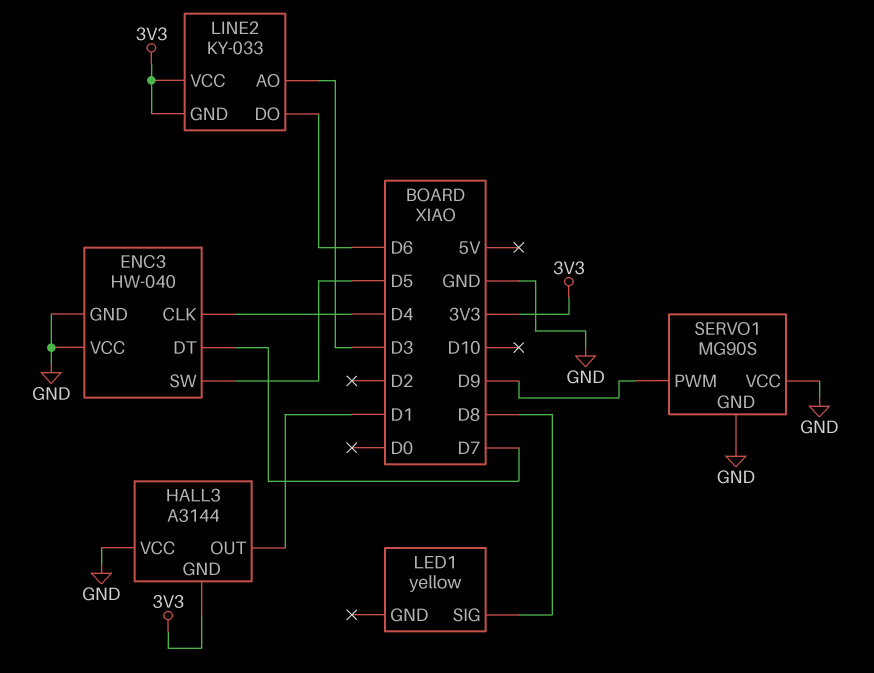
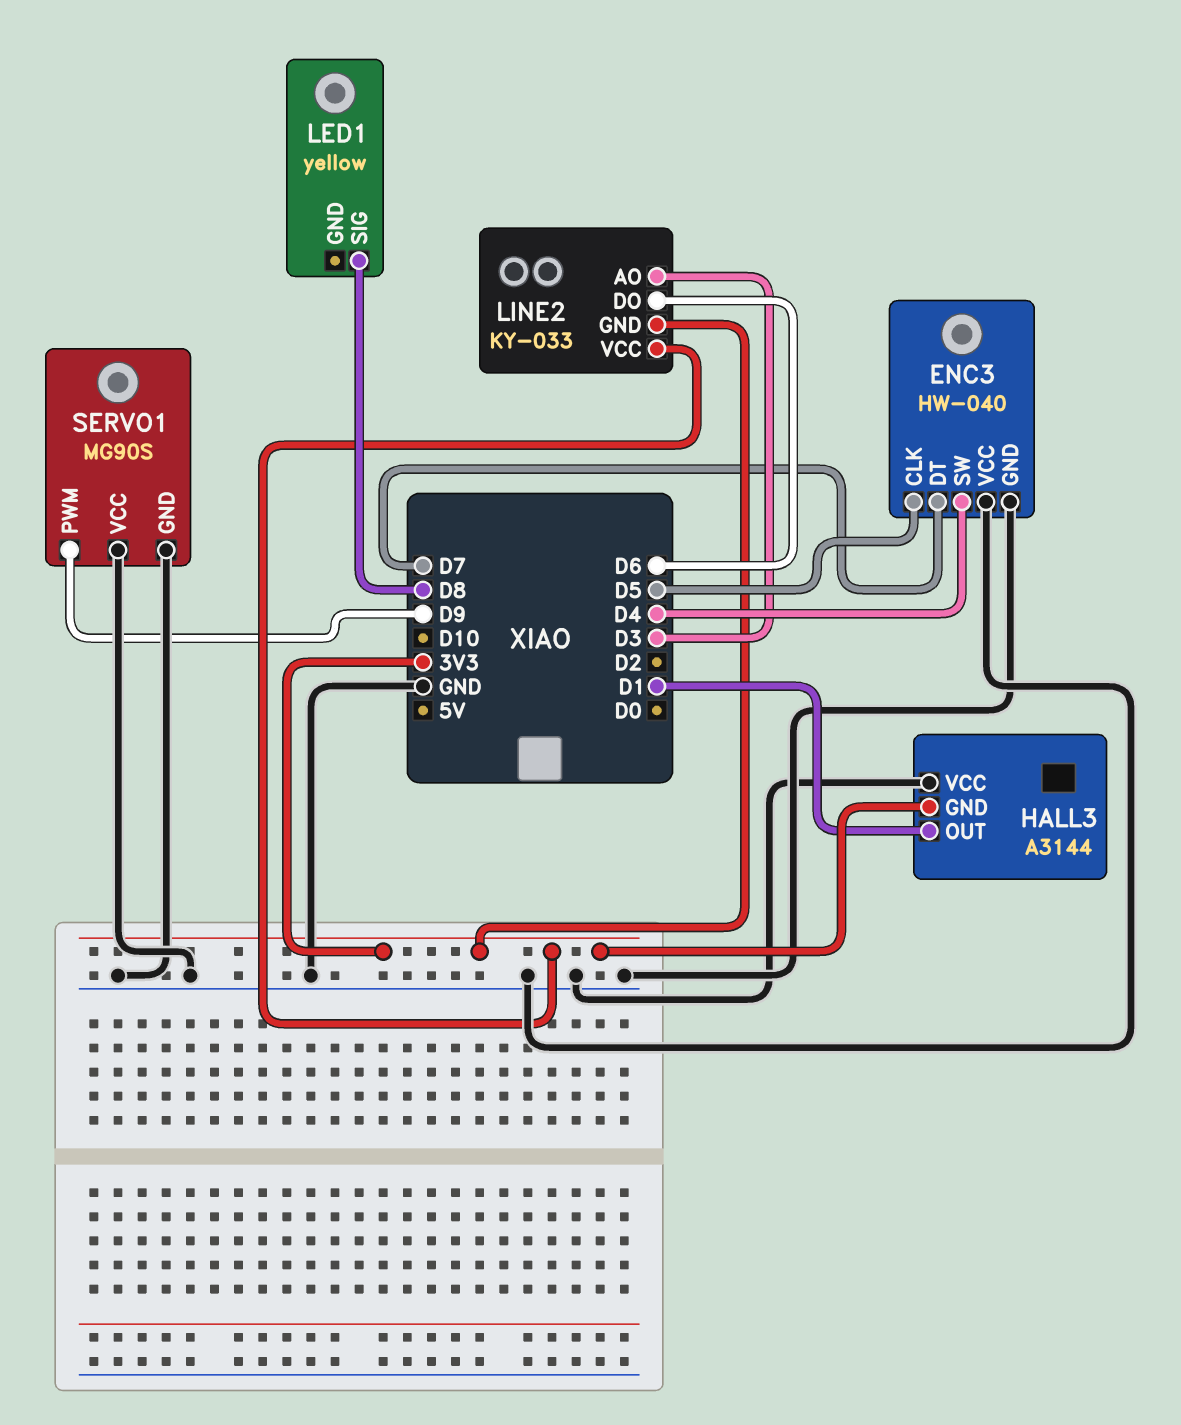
ENC3 pin CLK: D4 -> D5
ENC3 pin SW: D5 -> D4

